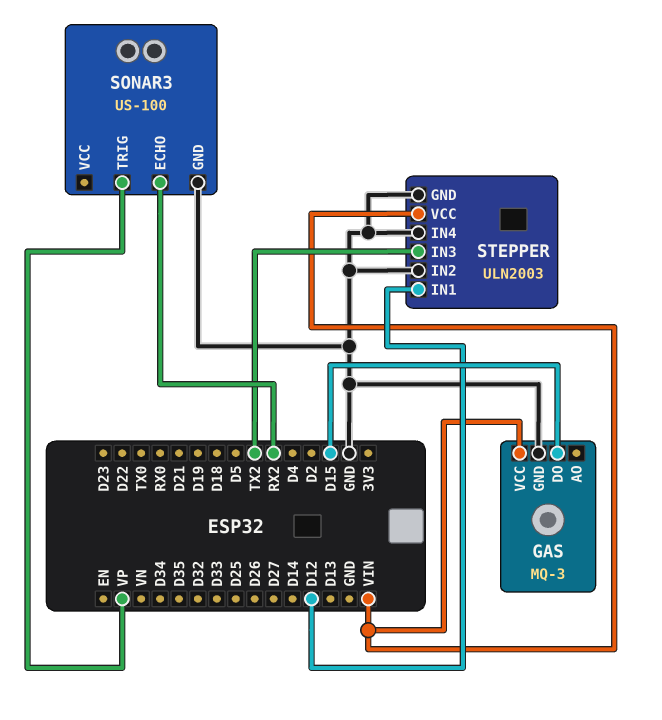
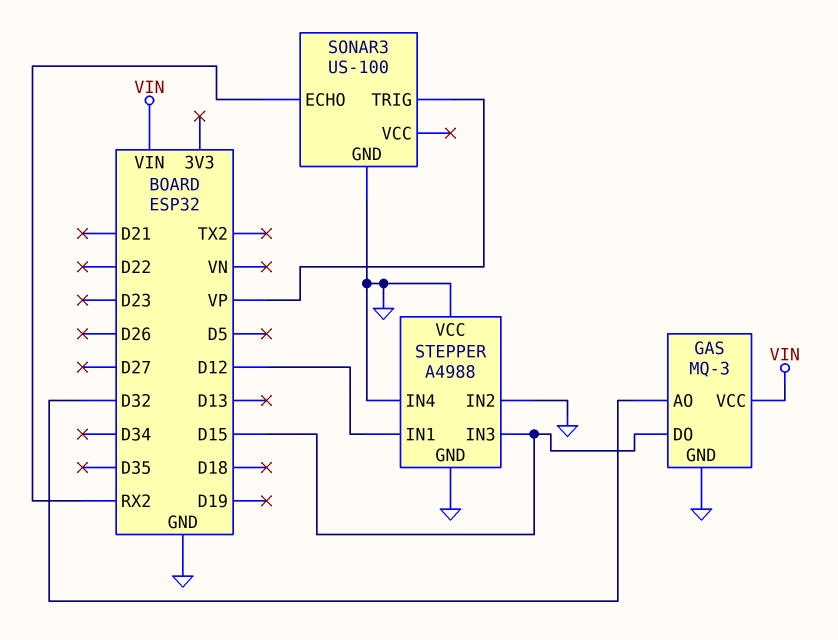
GAS pin AO: none -> D32
STEPPER: ULN2003 -> A4988
STEPPER pin IN3: TX2 -> D15
STEPPER pin VCC: VIN -> GND

